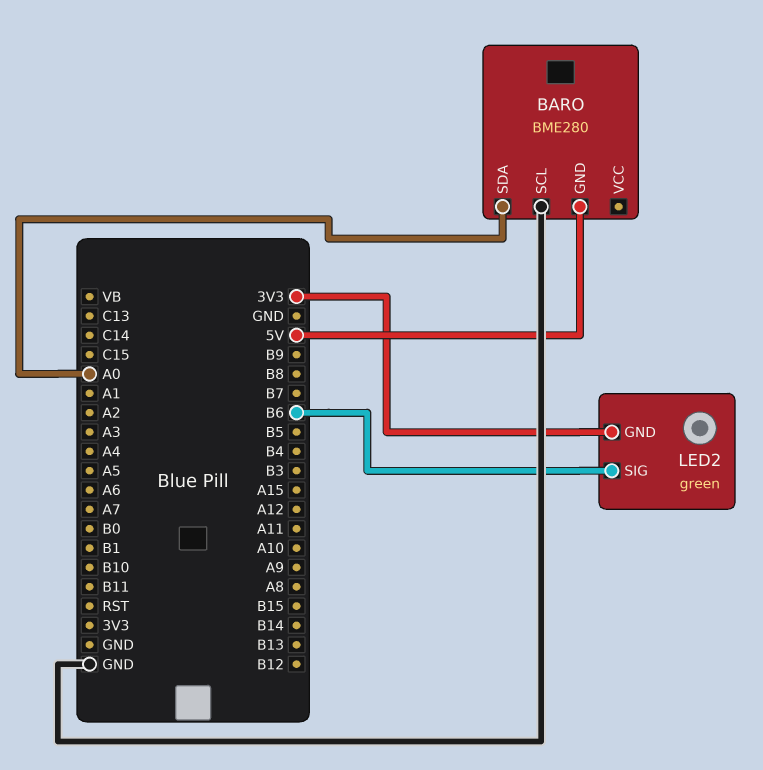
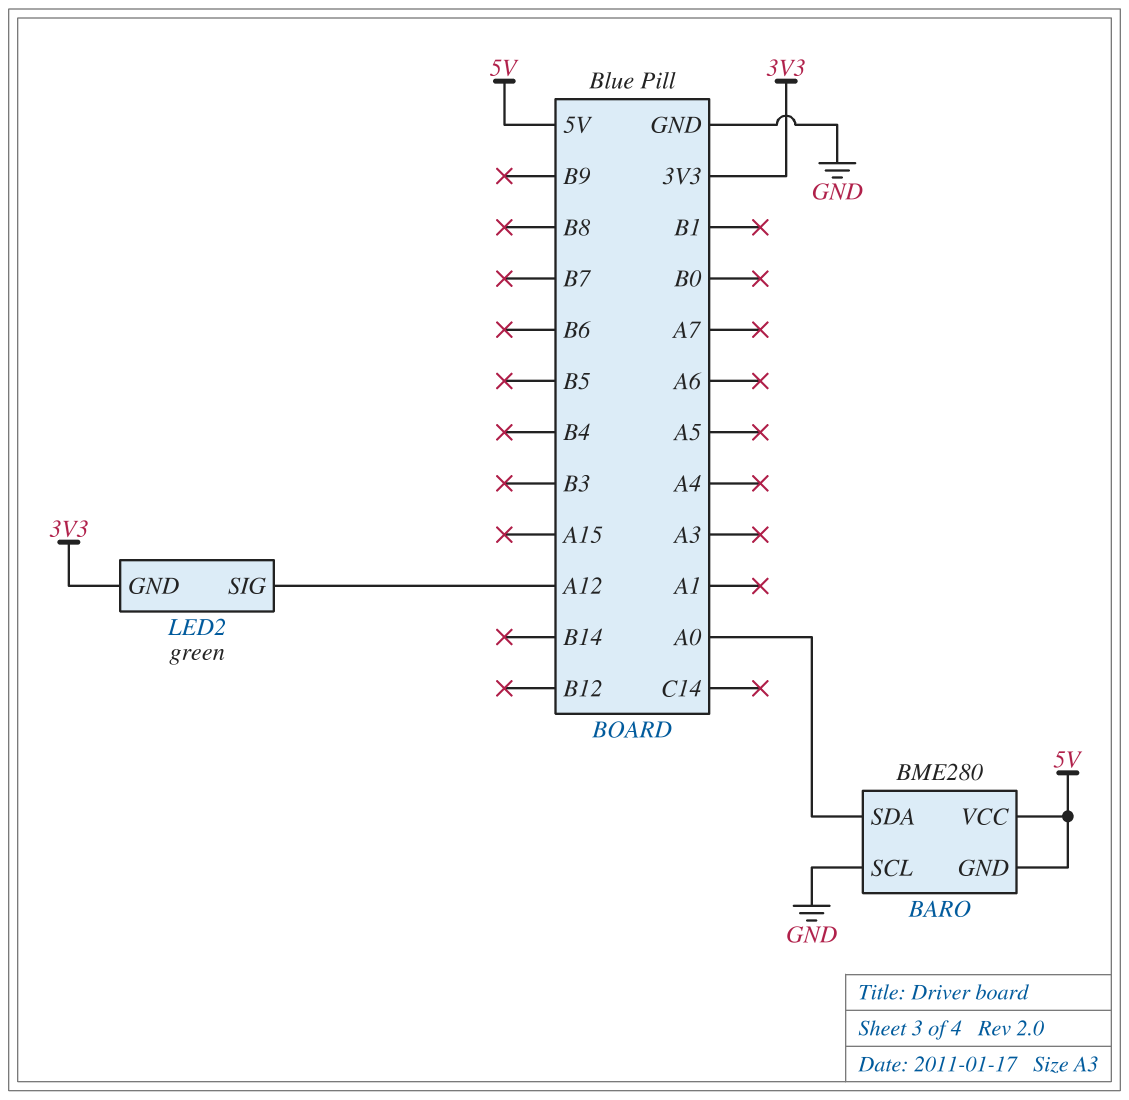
BARO pin VCC: none -> 5V
LED2 pin SIG: B6 -> A12

